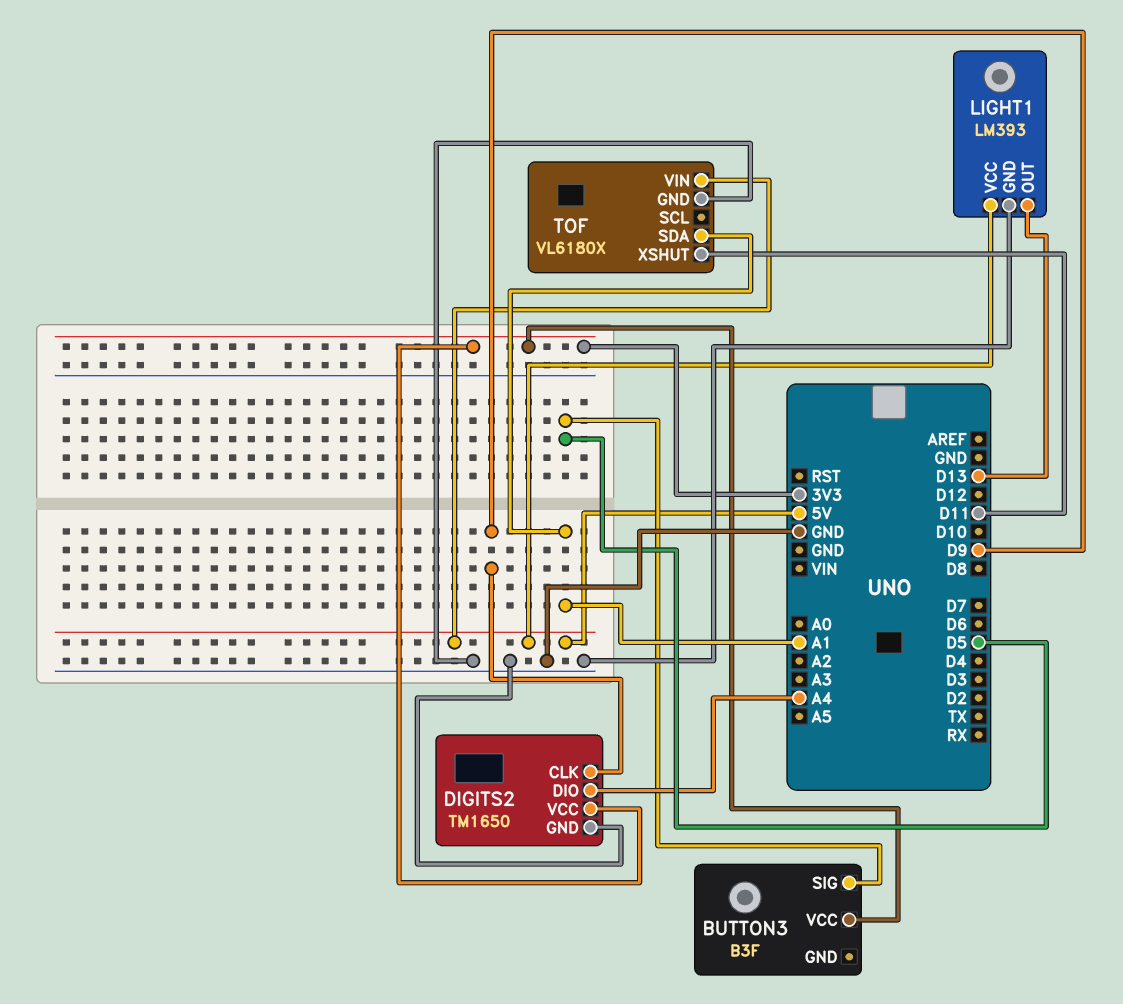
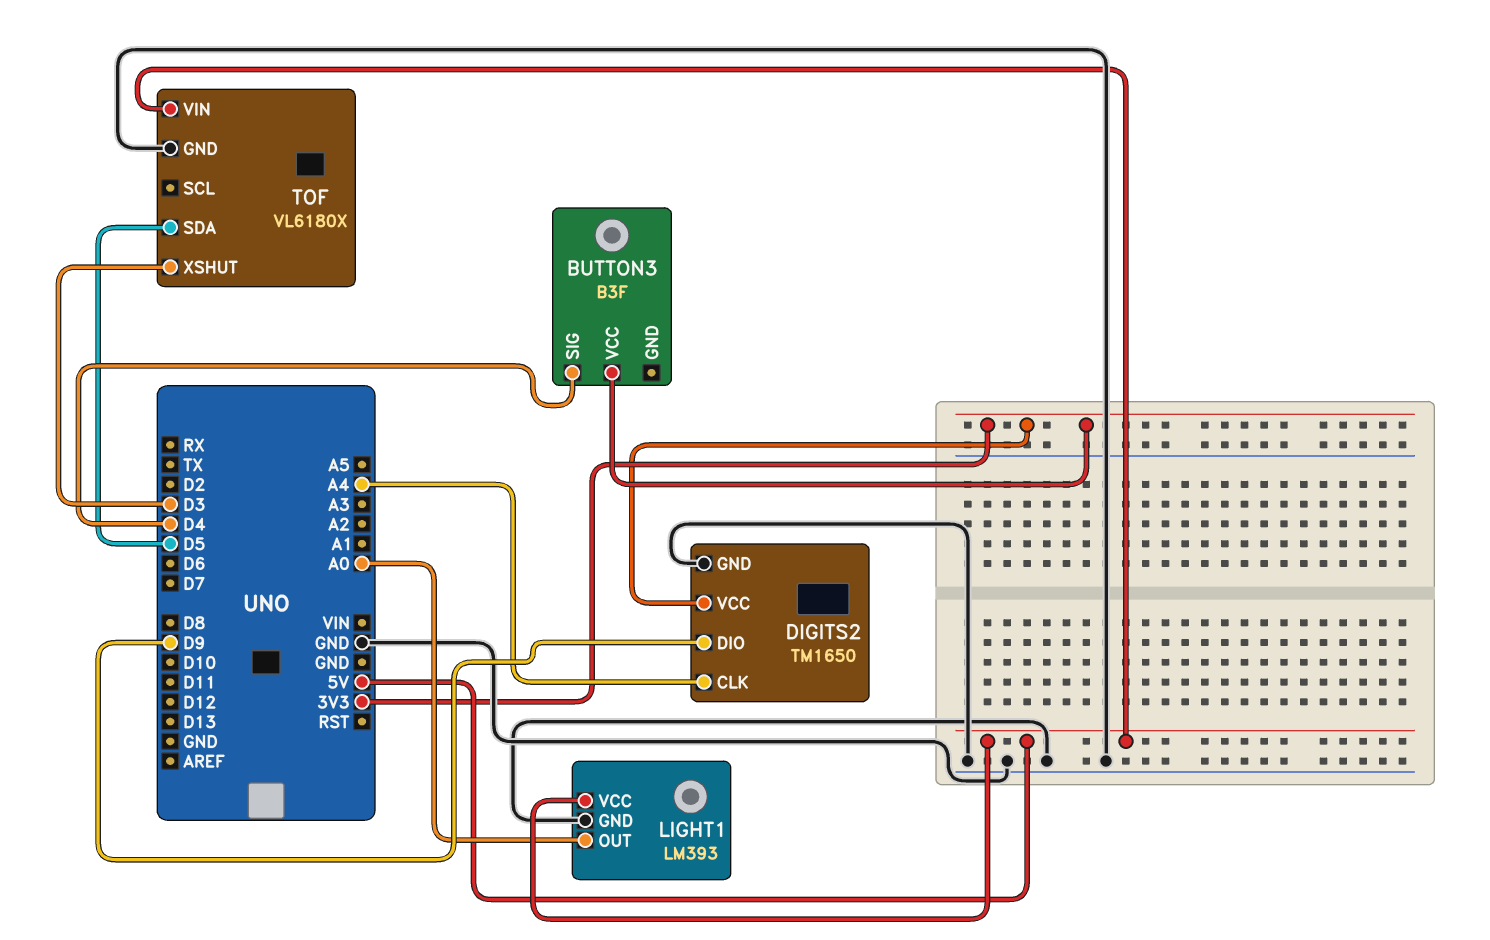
BUTTON3 pin SIG: D5 -> D4
DIGITS2 pin CLK: D9 -> A4
DIGITS2 pin DIO: A4 -> D9
LIGHT1 pin OUT: D13 -> A0
TOF pin SDA: A1 -> D5
TOF pin XSHUT: D11 -> D3

